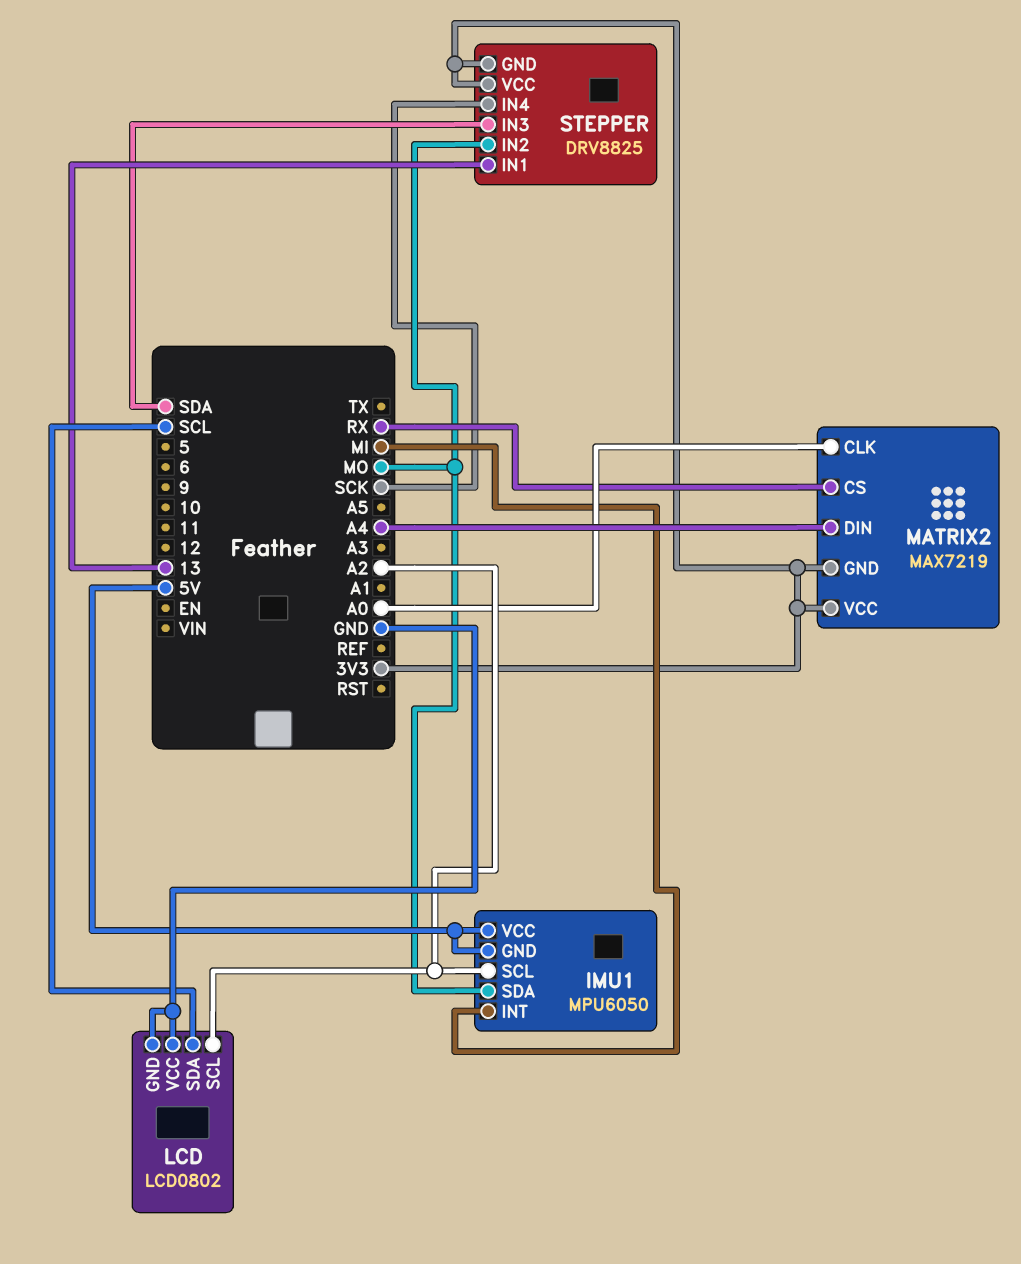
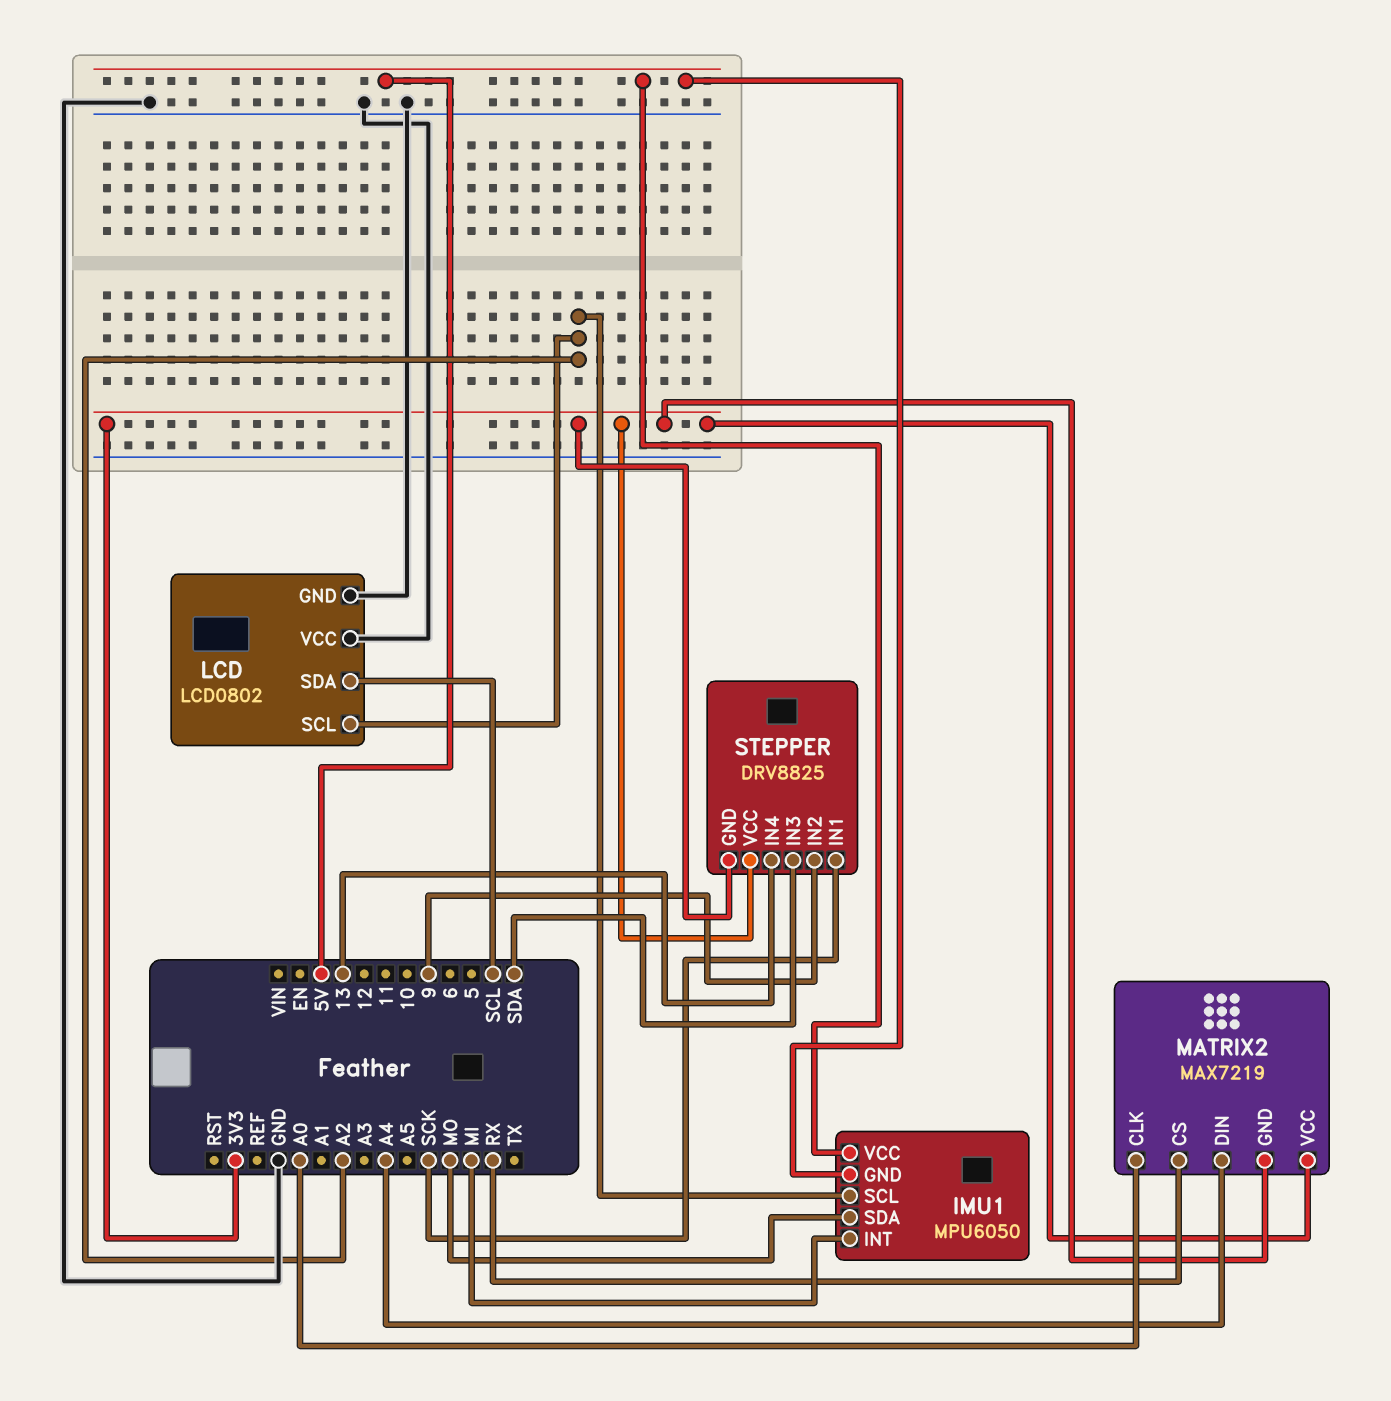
STEPPER pin IN1: 13 -> SCK
STEPPER pin IN2: MO -> 9
STEPPER pin IN4: SCK -> 13

